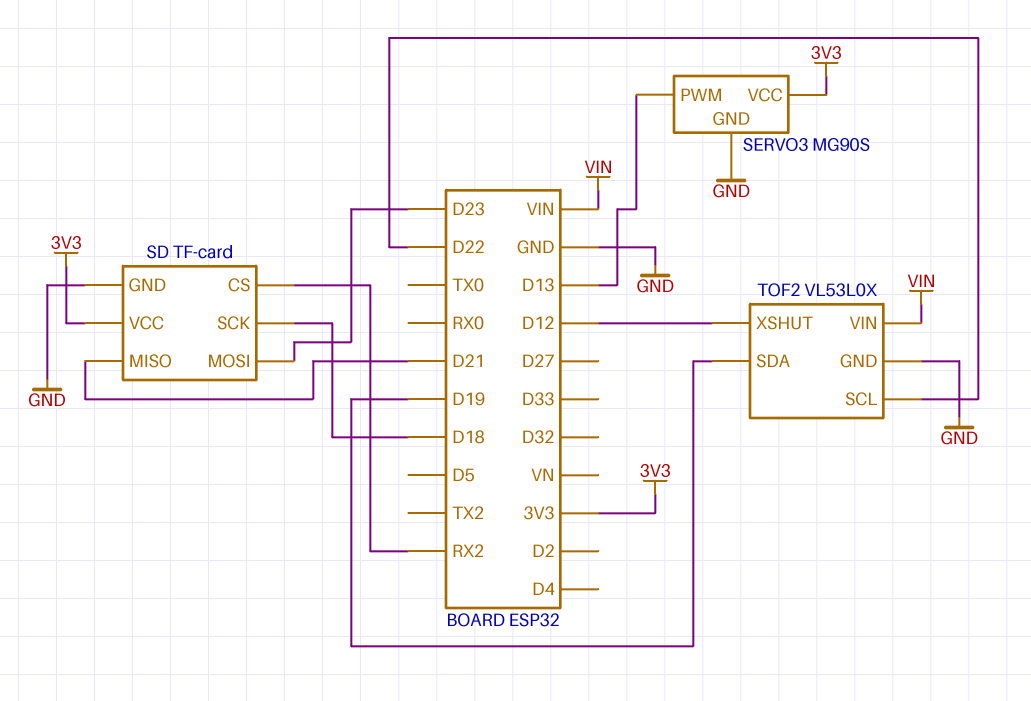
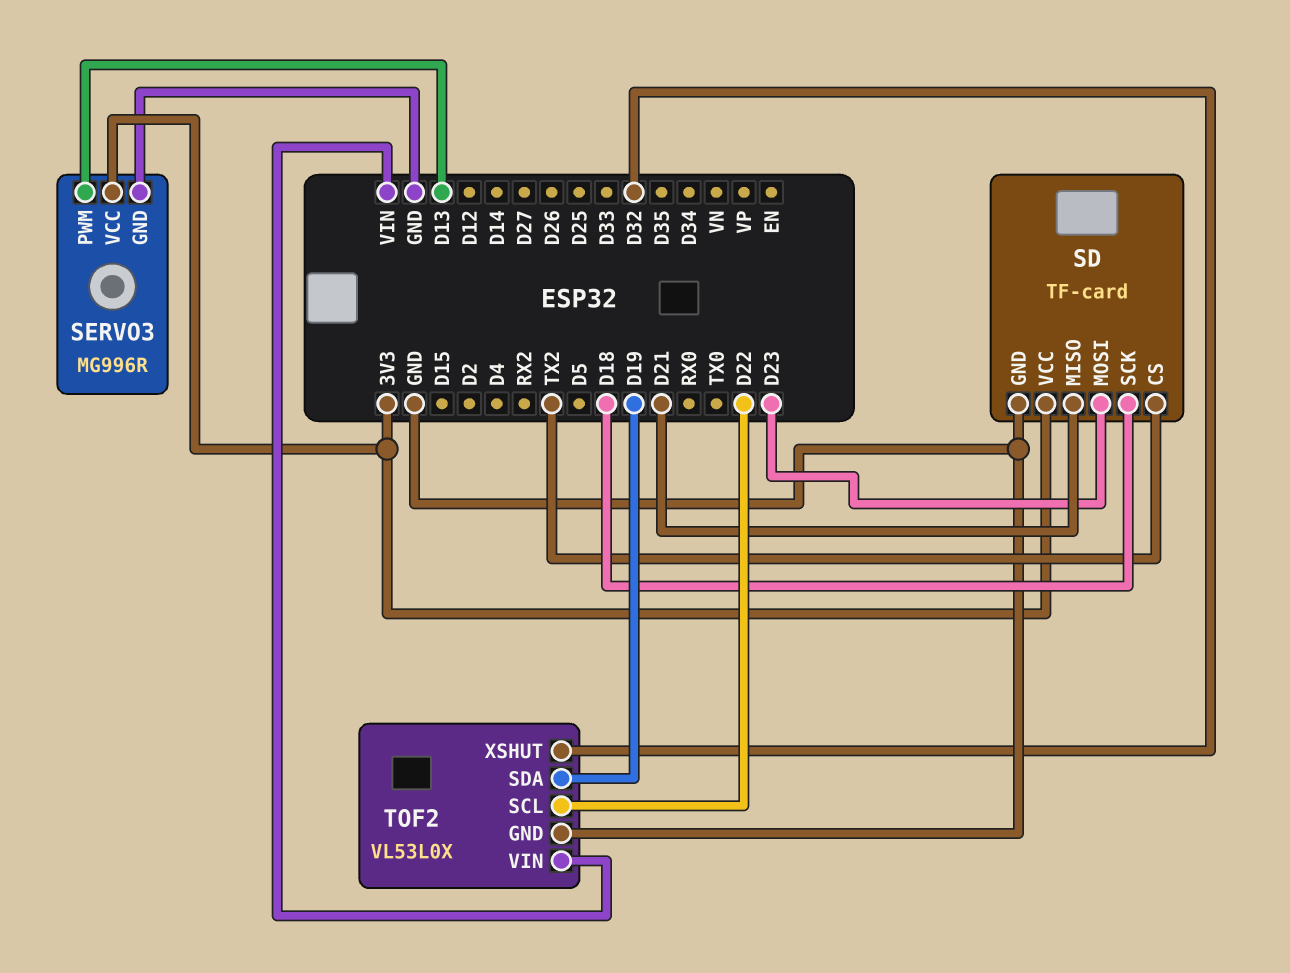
SD pin CS: RX2 -> TX2
SERVO3: MG90S -> MG996R
TOF2 pin XSHUT: D12 -> D32

